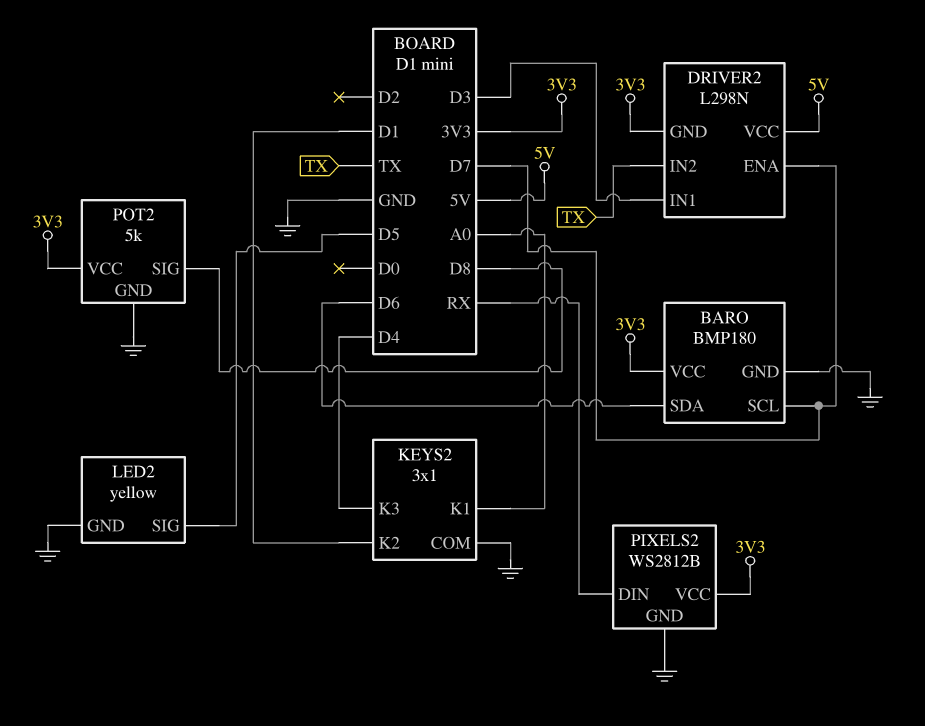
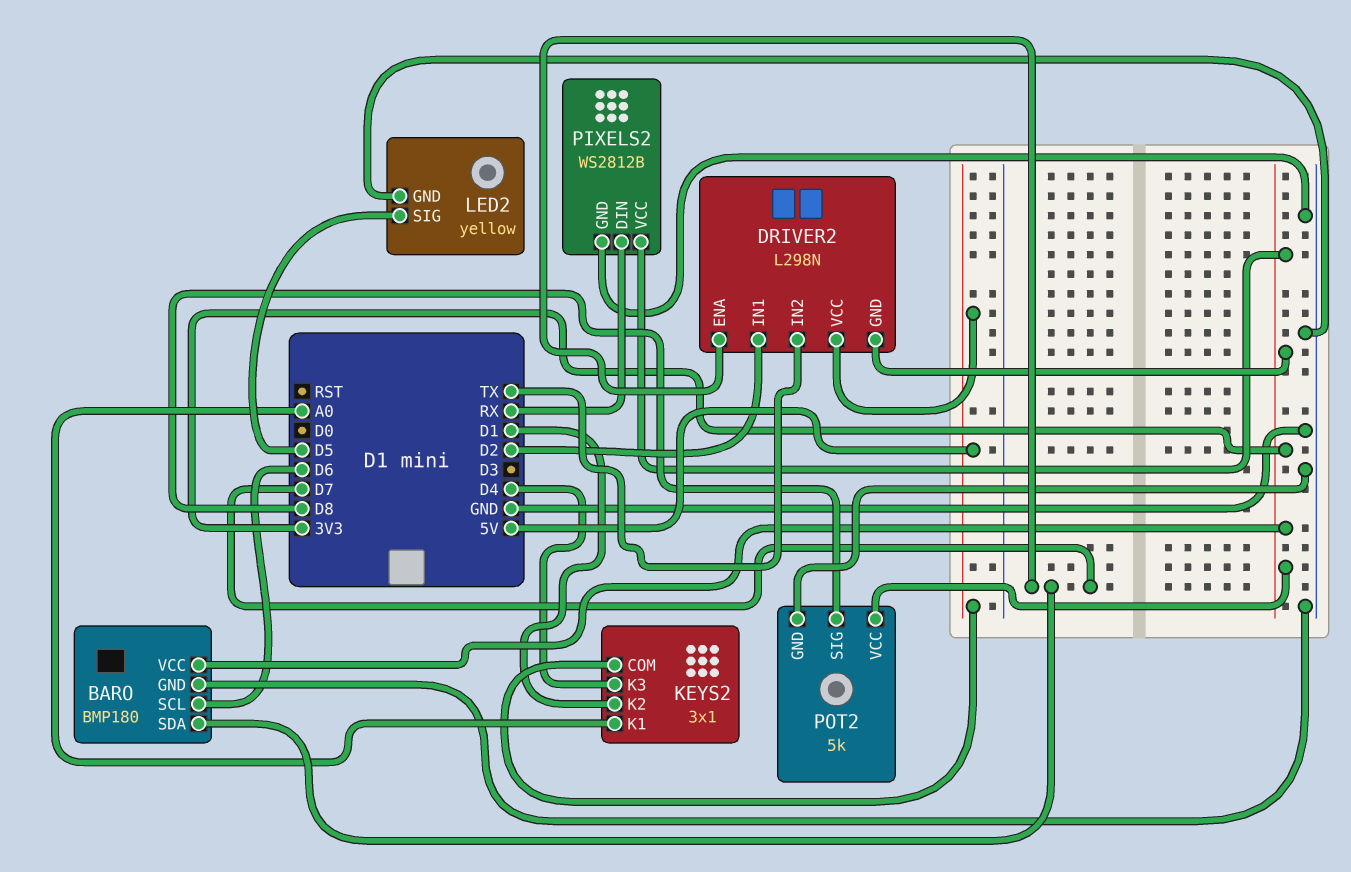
BARO pin SCL: D7 -> D6
BARO pin SDA: D6 -> D7
DRIVER2 pin IN1: D3 -> D2
KEYS2 pin COM: GND -> 5V

